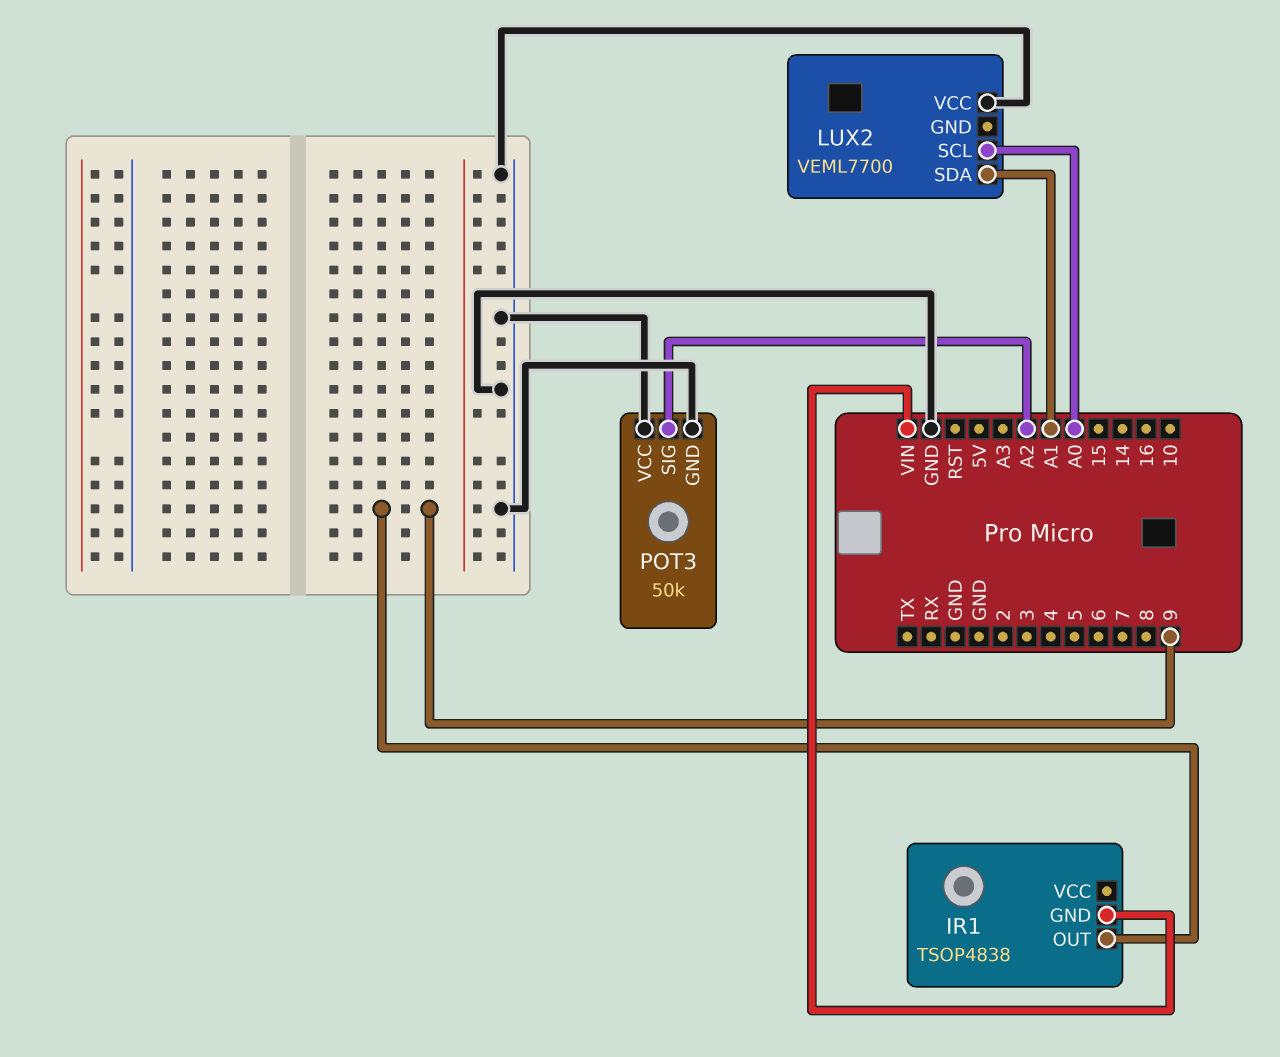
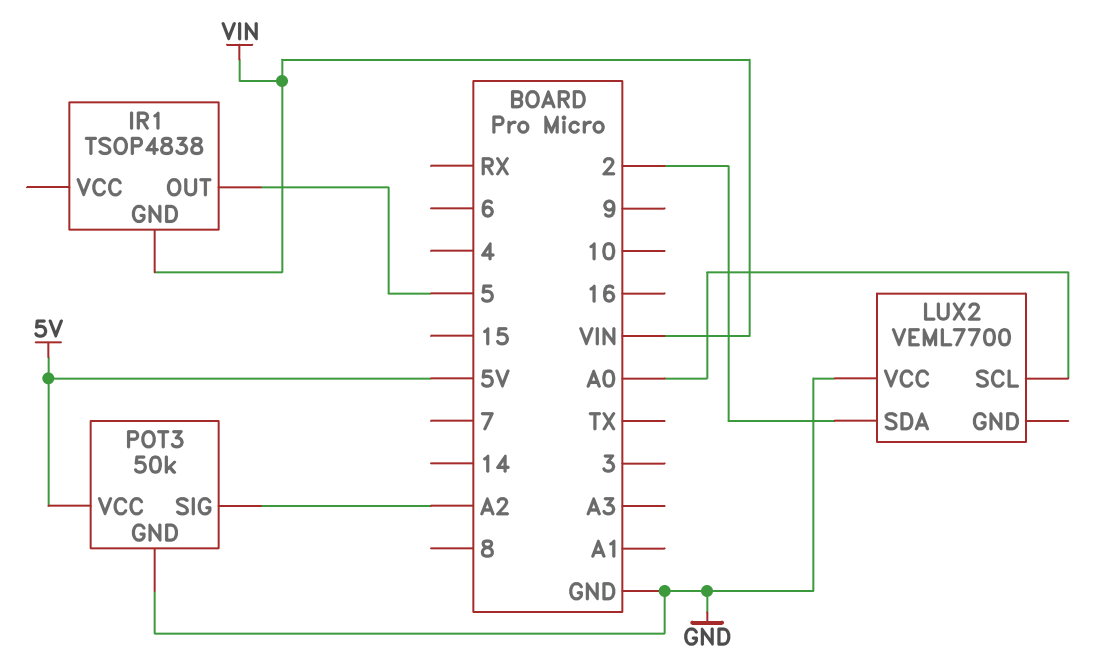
IR1 pin OUT: 9 -> 5
LUX2 pin SDA: A1 -> 2
POT3 pin VCC: GND -> 5V

